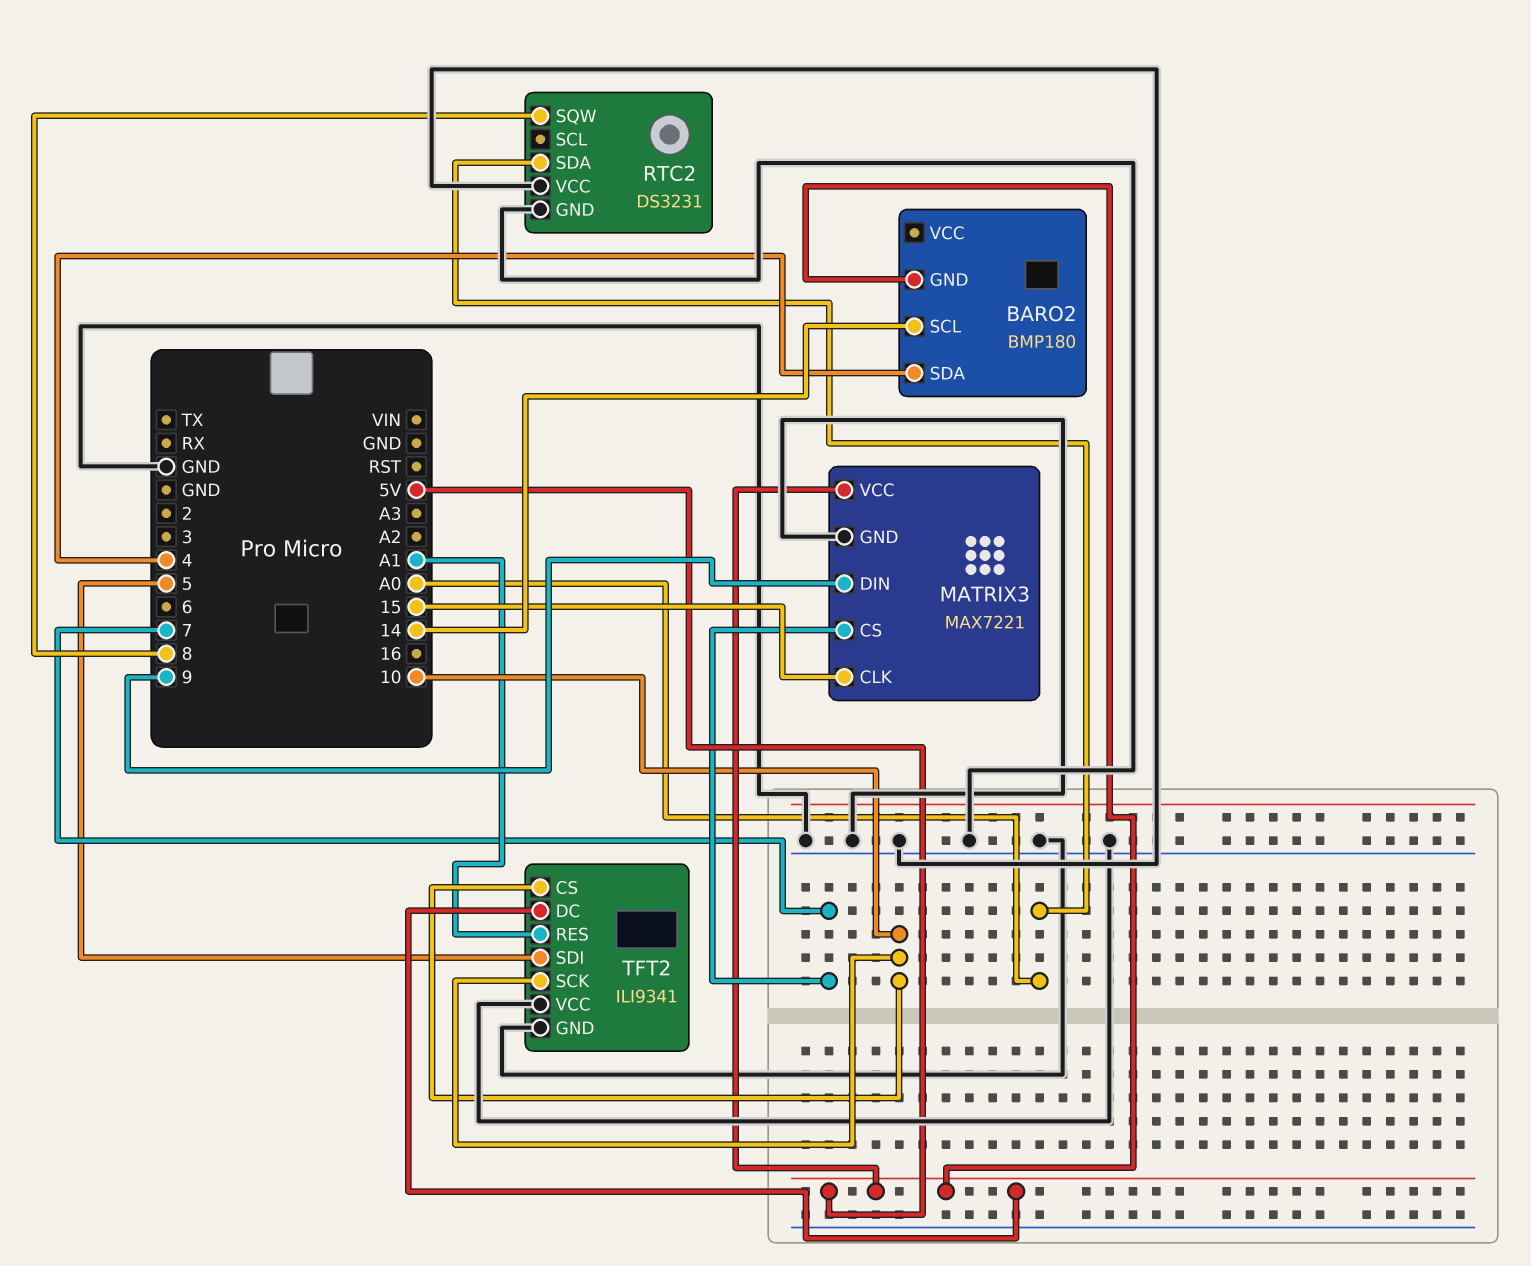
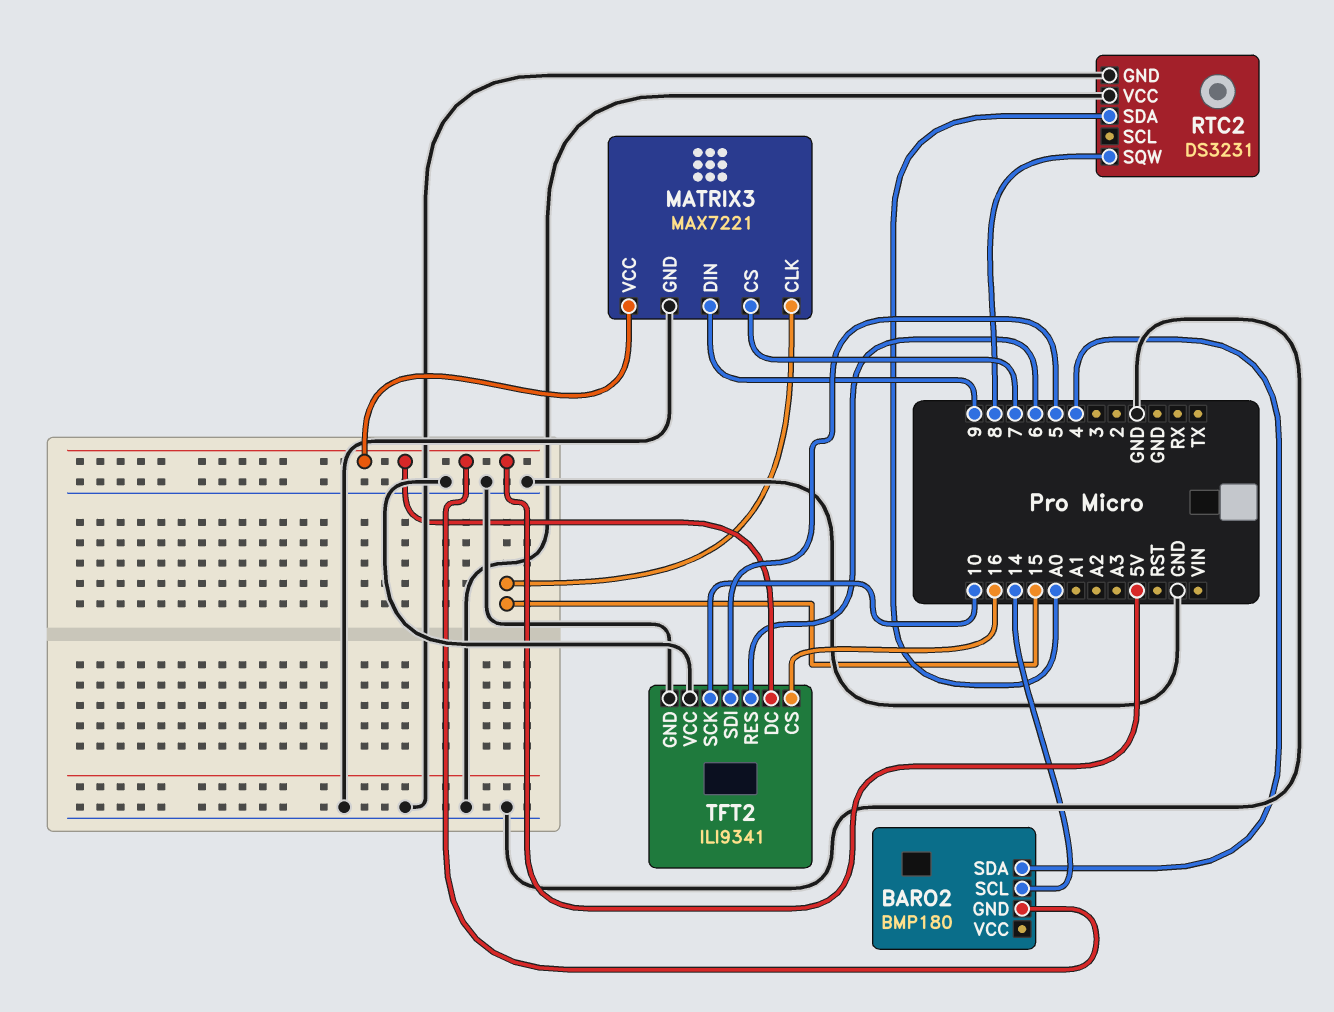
TFT2 pin CS: 10 -> 16
TFT2 pin RES: A1 -> 6

